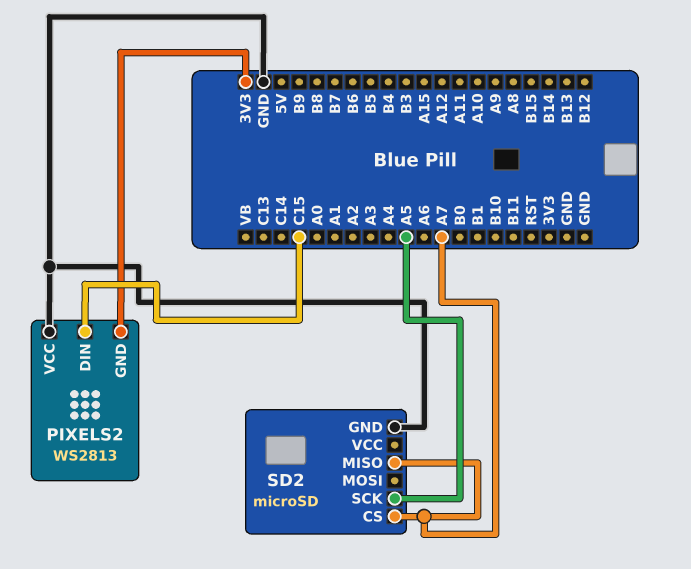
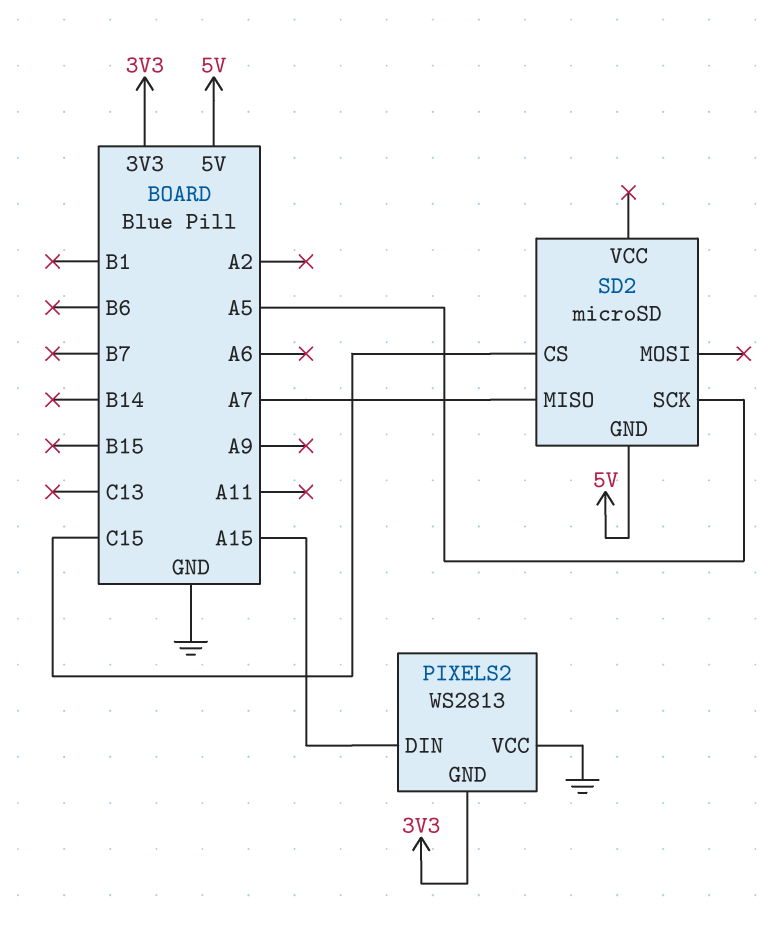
PIXELS2 pin DIN: C15 -> A15
SD2 pin CS: A7 -> C15
SD2 pin GND: GND -> 5V

